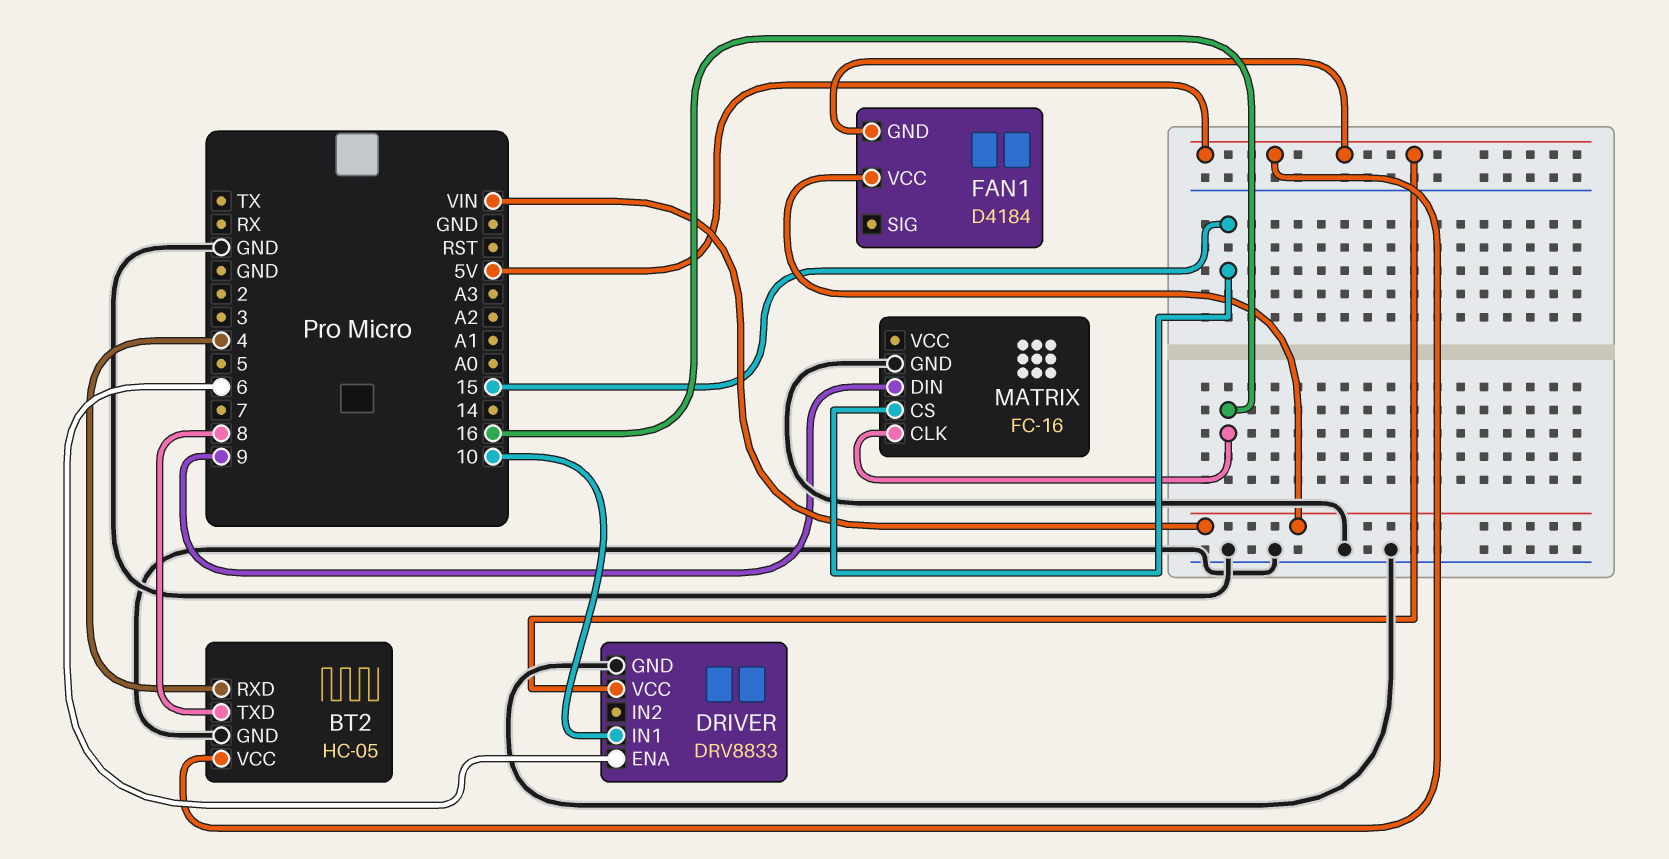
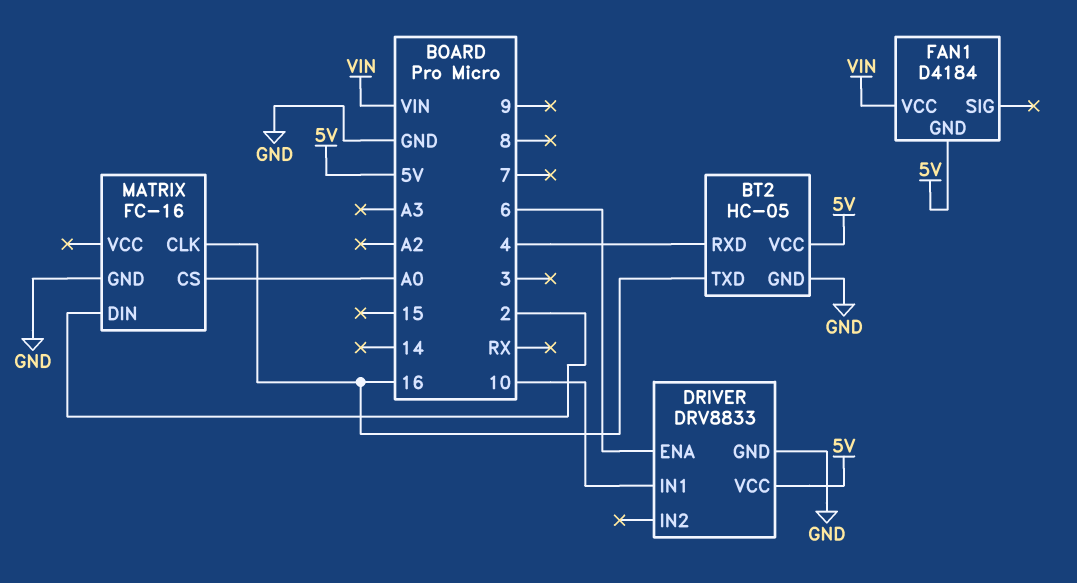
BT2 pin TXD: 8 -> 16
MATRIX pin CS: 15 -> A0
MATRIX pin DIN: 9 -> 2

